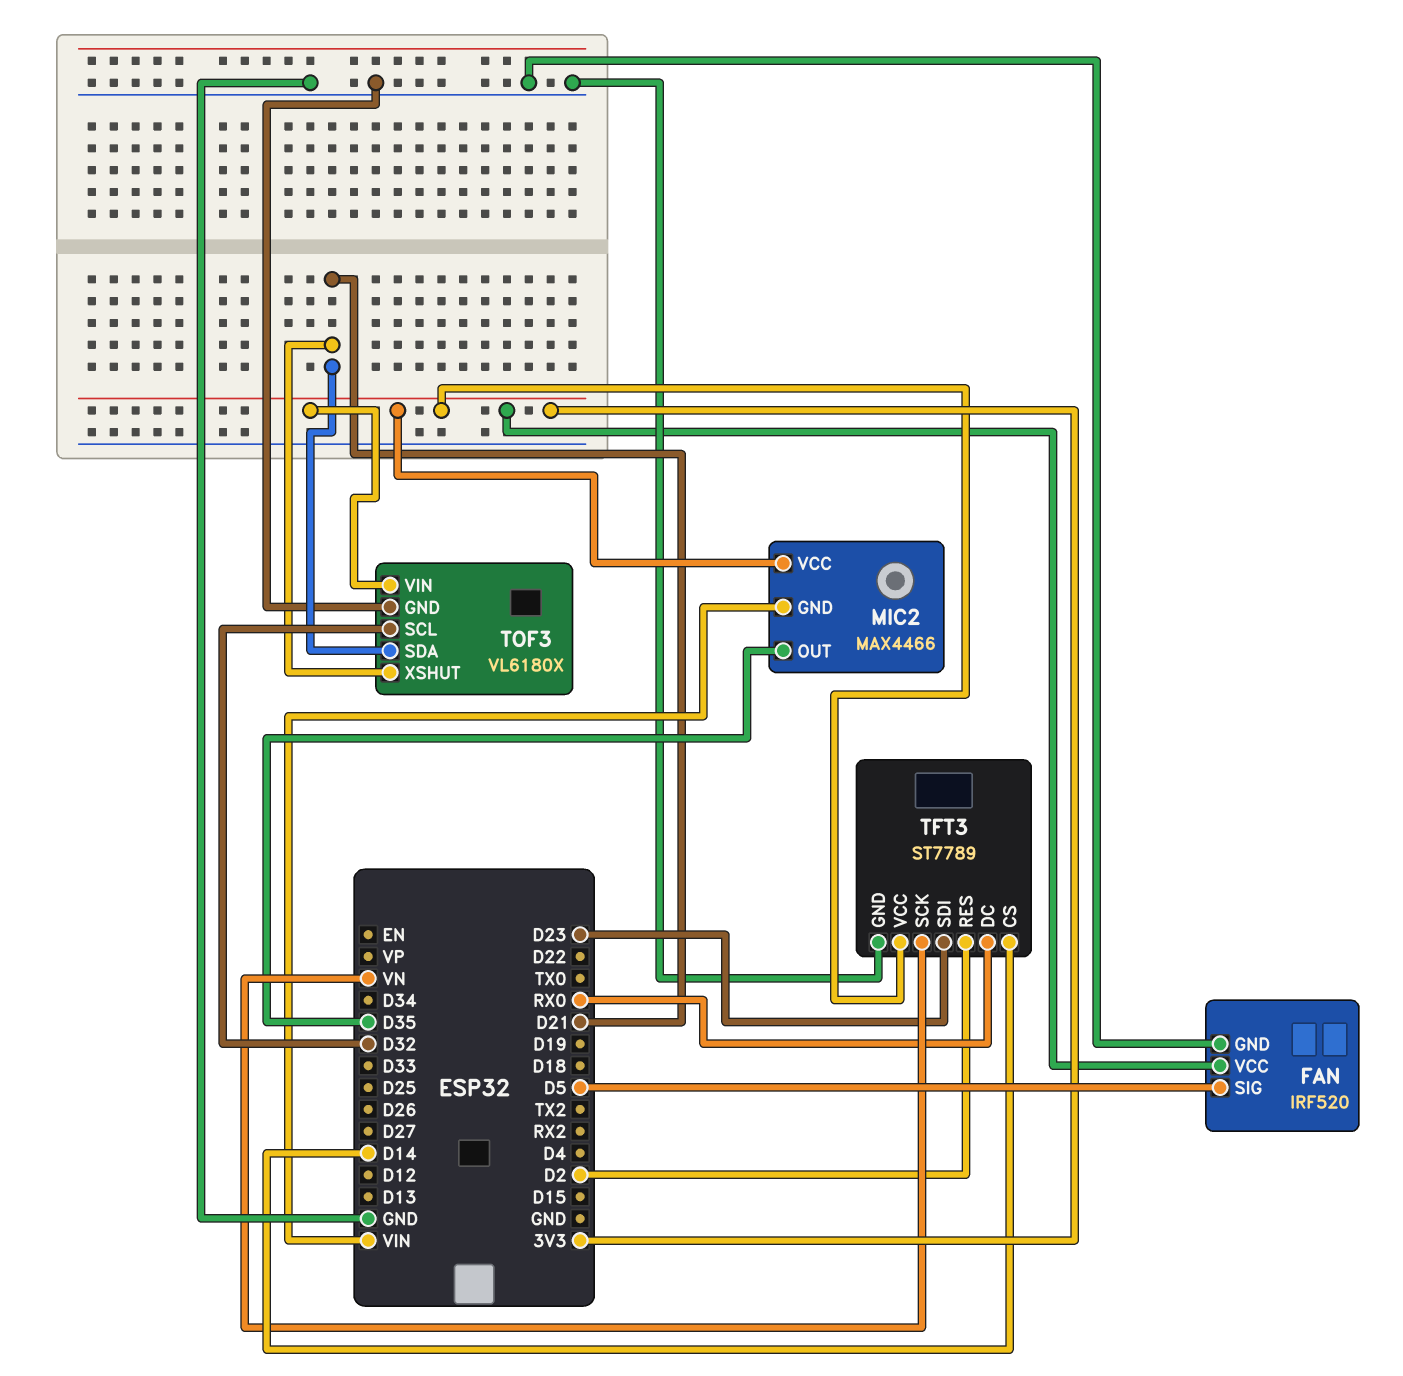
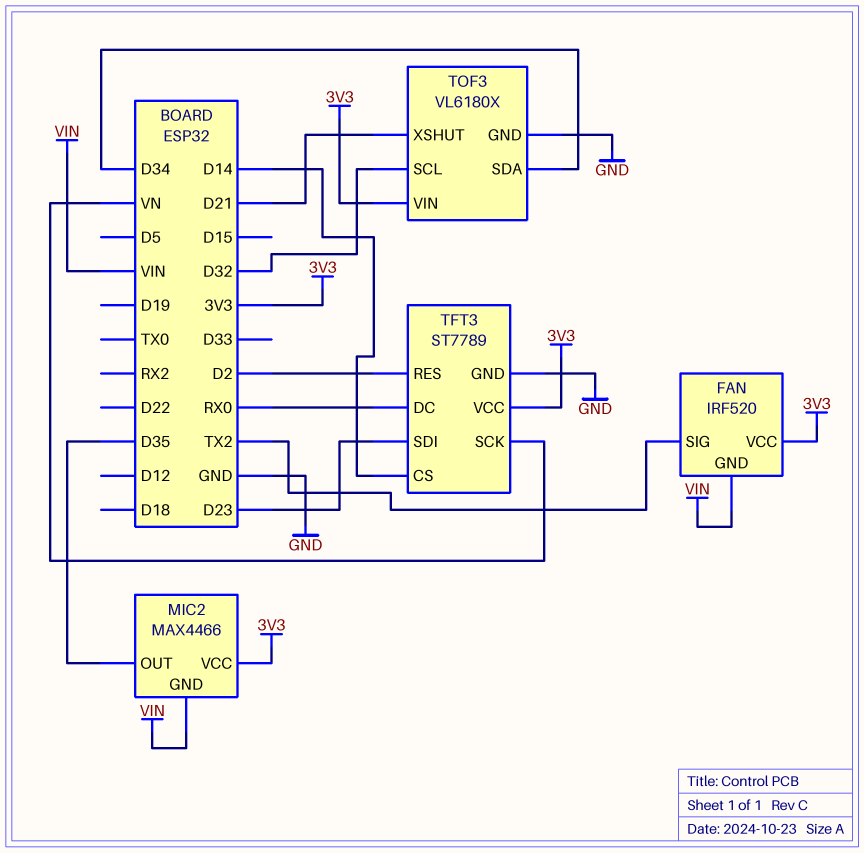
FAN pin GND: GND -> VIN
FAN pin SIG: D5 -> TX2
TOF3 pin SDA: D21 -> D34

